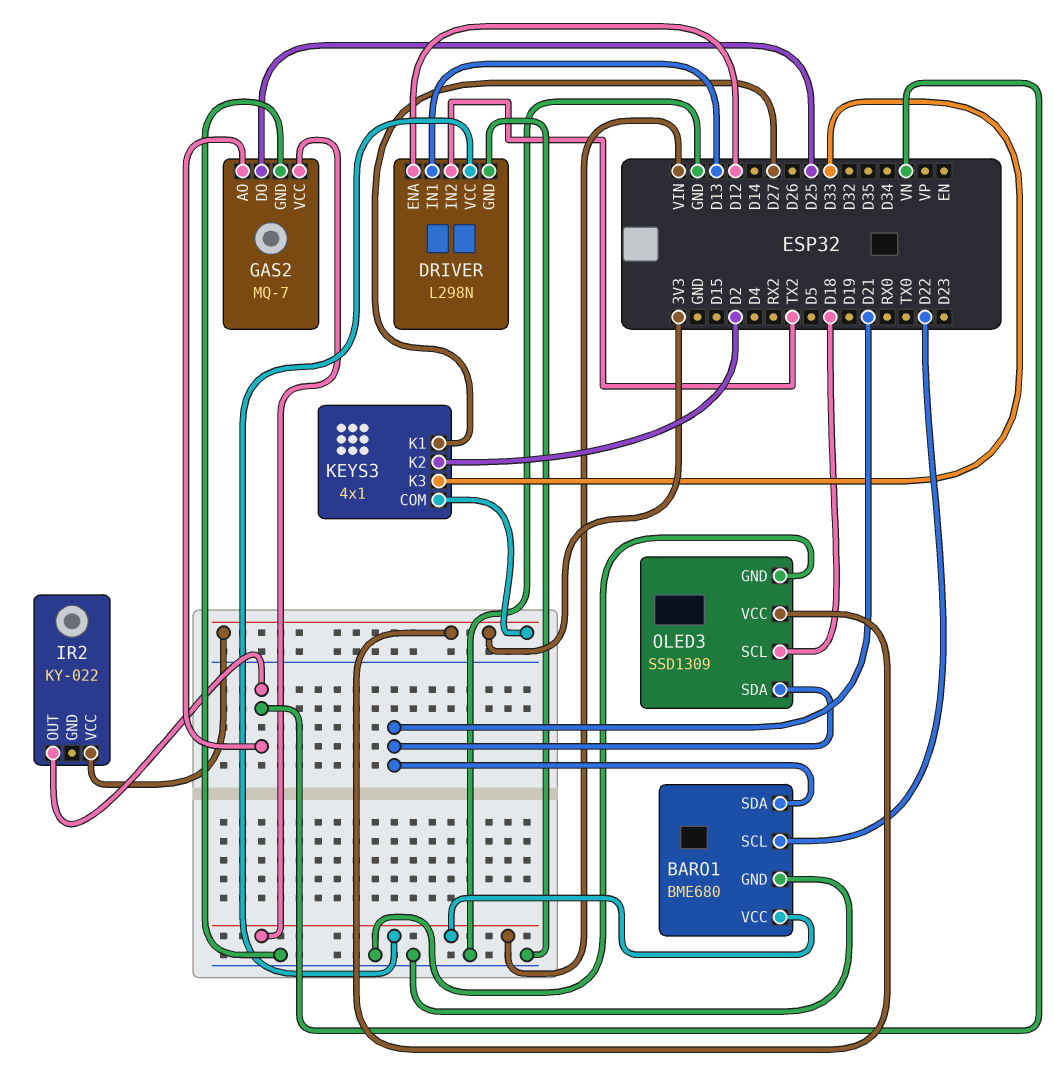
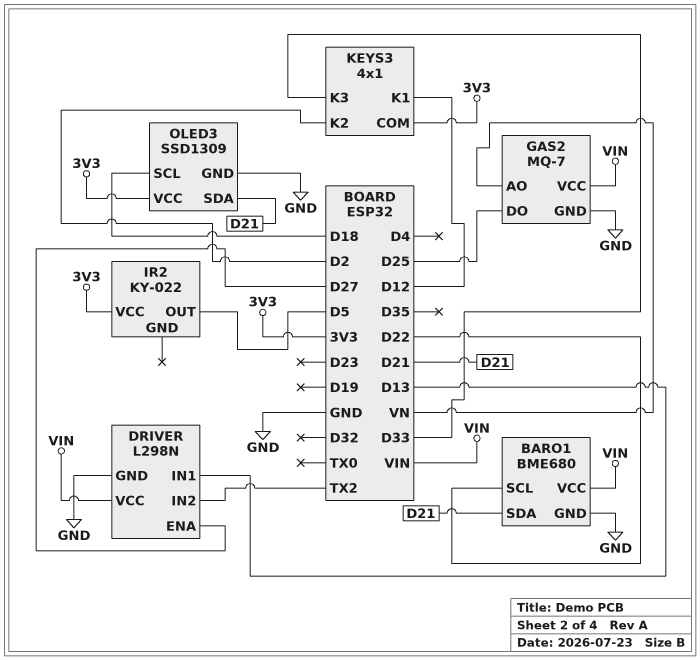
DRIVER pin ENA: D12 -> D27
IR2 pin OUT: VN -> D5
KEYS3 pin K1: D27 -> D12

